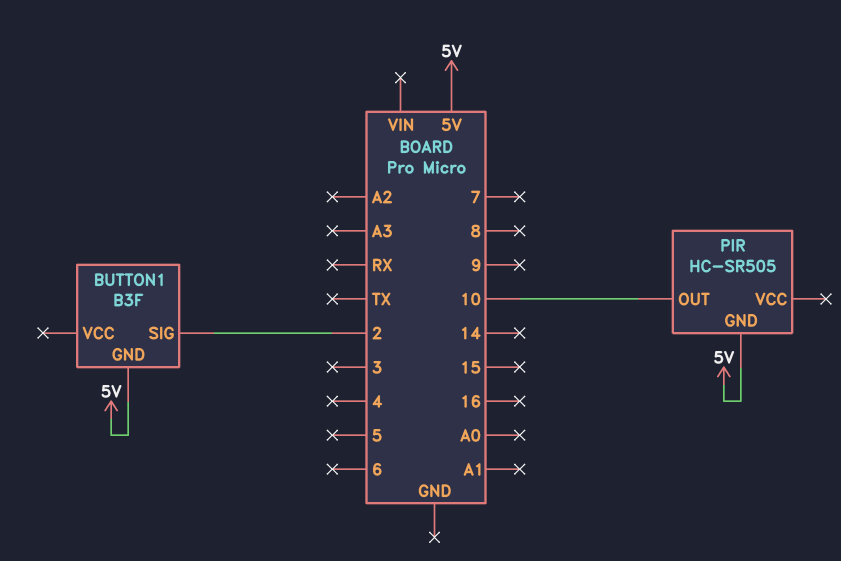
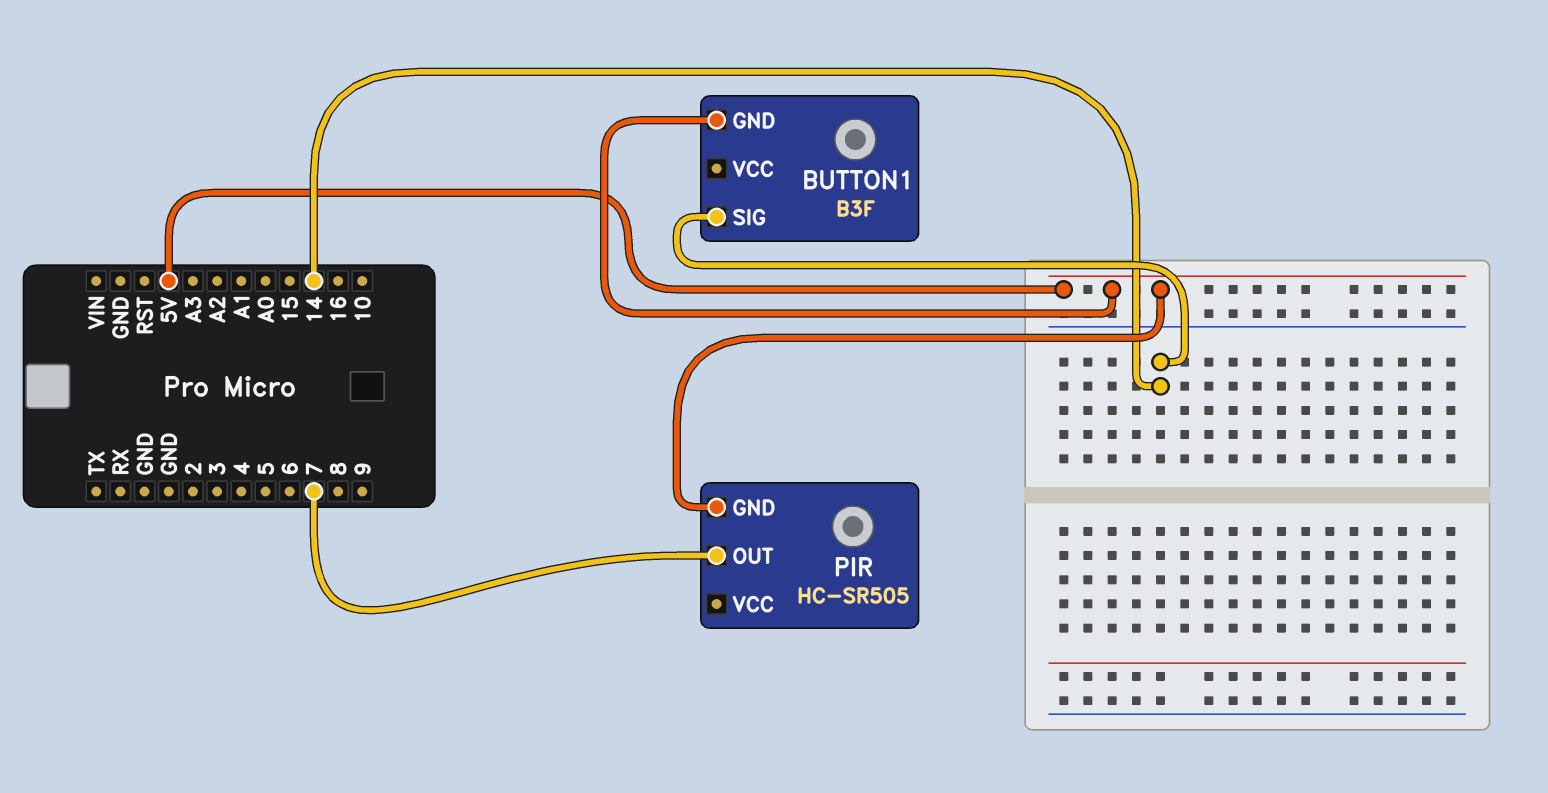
BUTTON1 pin SIG: 2 -> 14
PIR pin OUT: 10 -> 7

